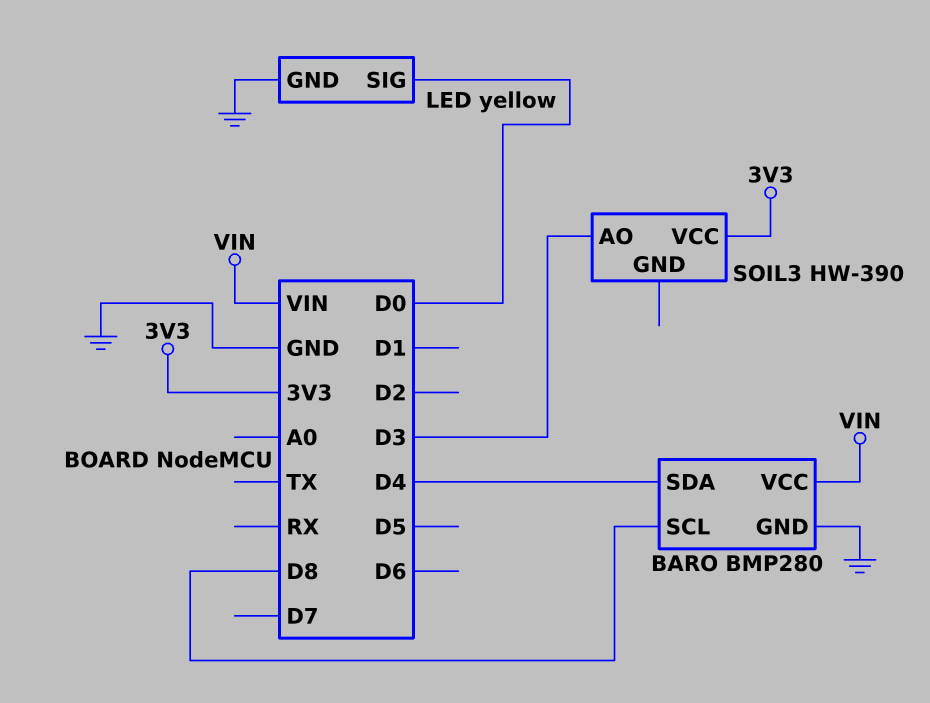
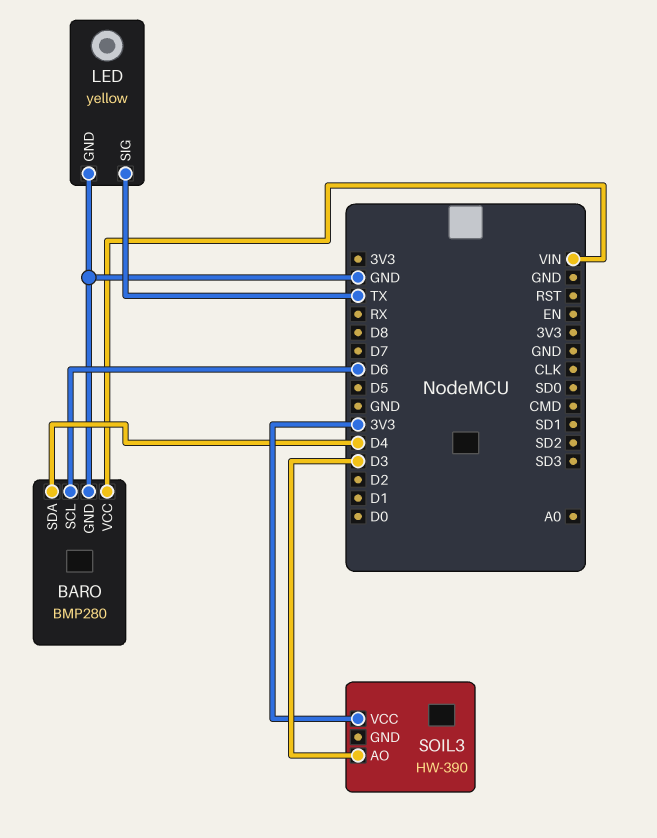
BARO pin SCL: D8 -> D6
LED pin SIG: D0 -> TX

